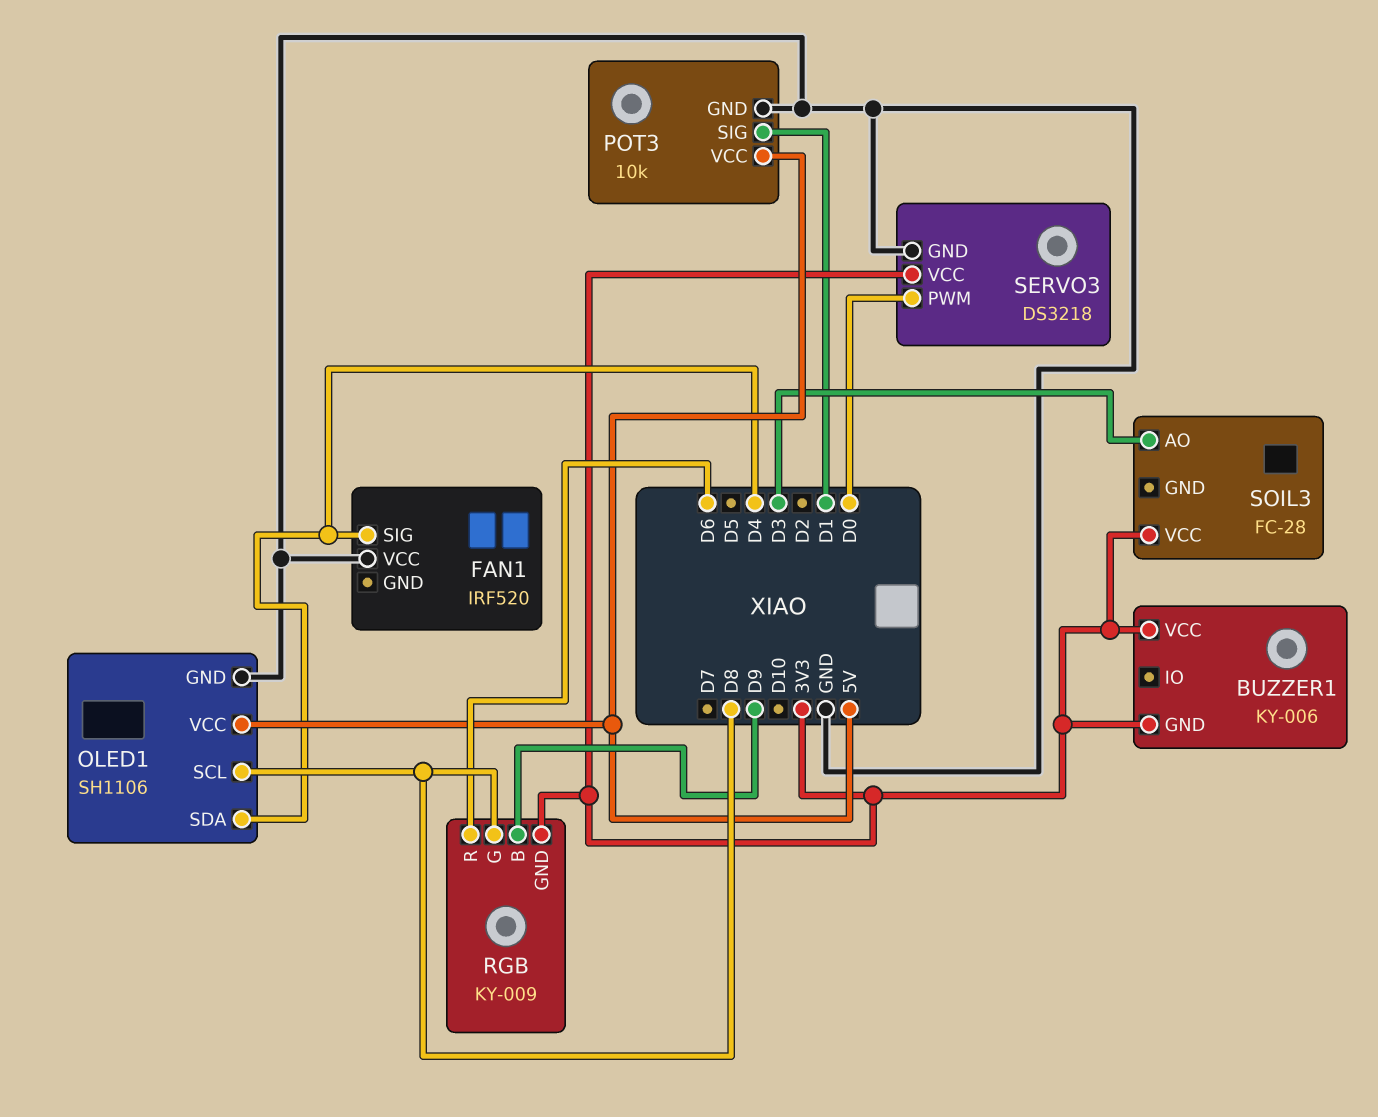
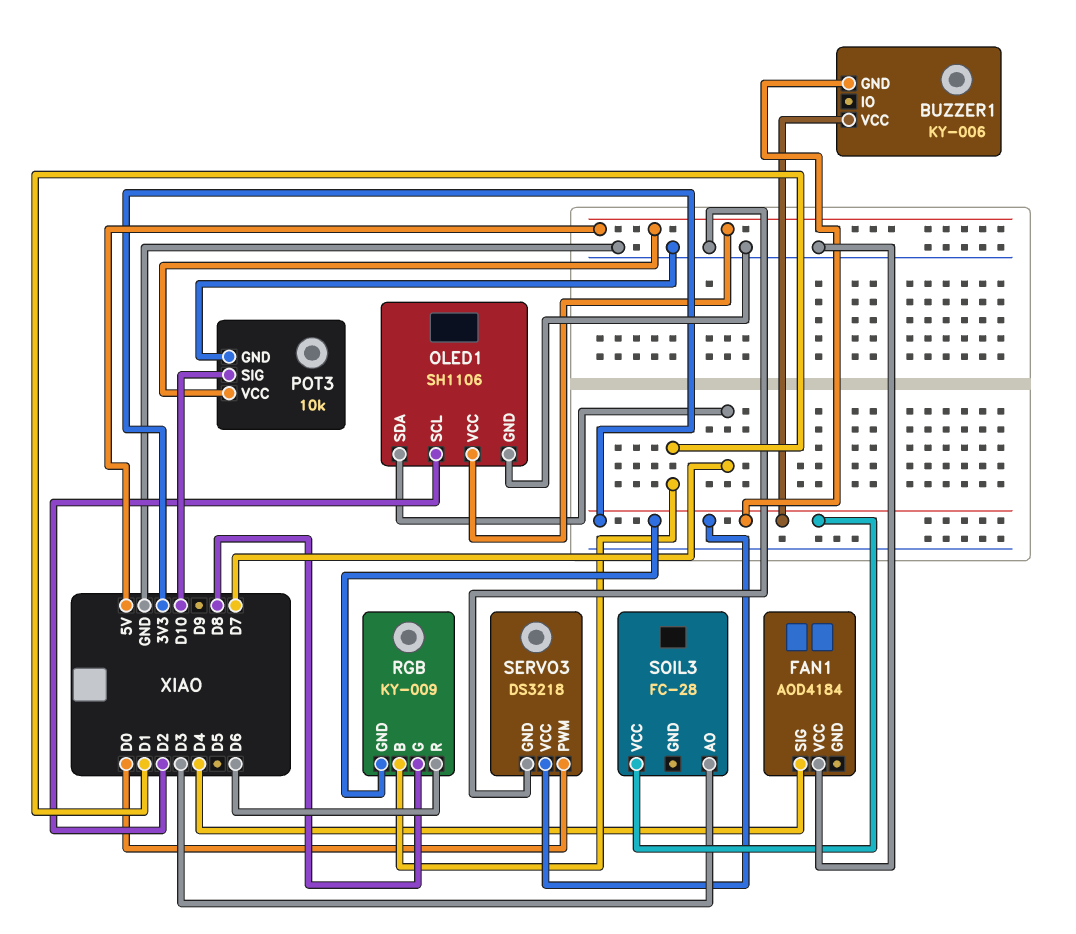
FAN1: IRF520 -> AOD4184
OLED1 pin SCL: D8 -> D2
OLED1 pin SDA: D4 -> D7
POT3 pin SIG: D1 -> D10
RGB pin B: D9 -> D1

